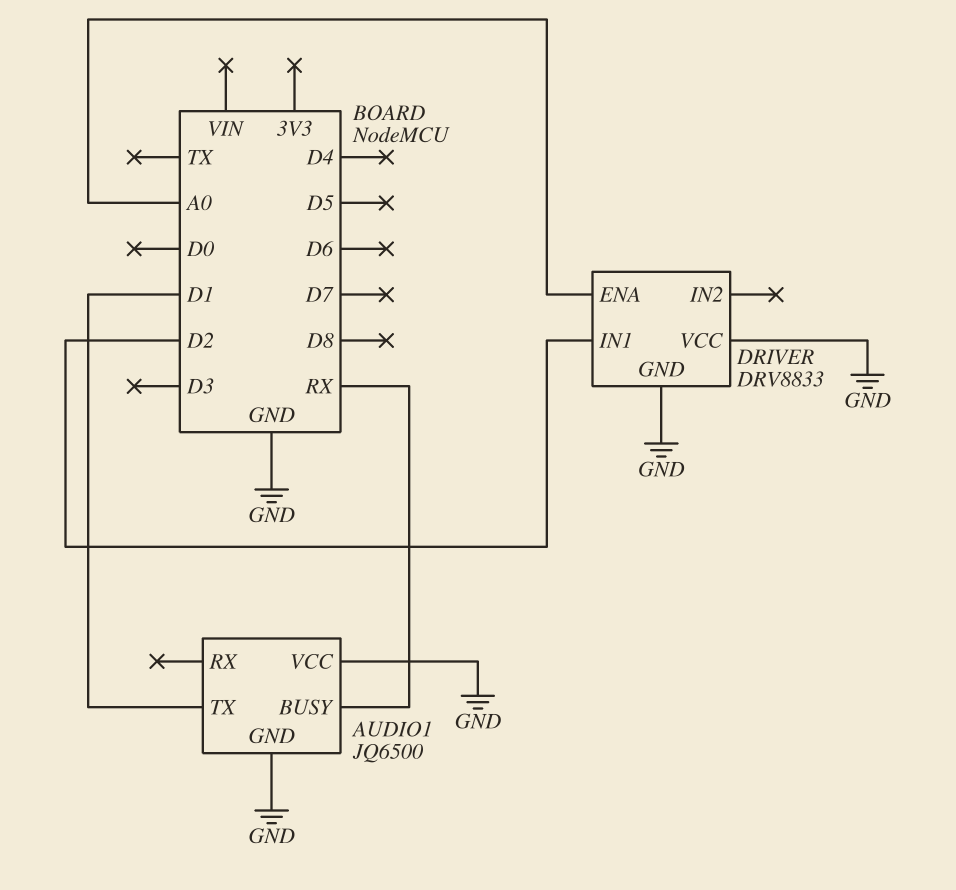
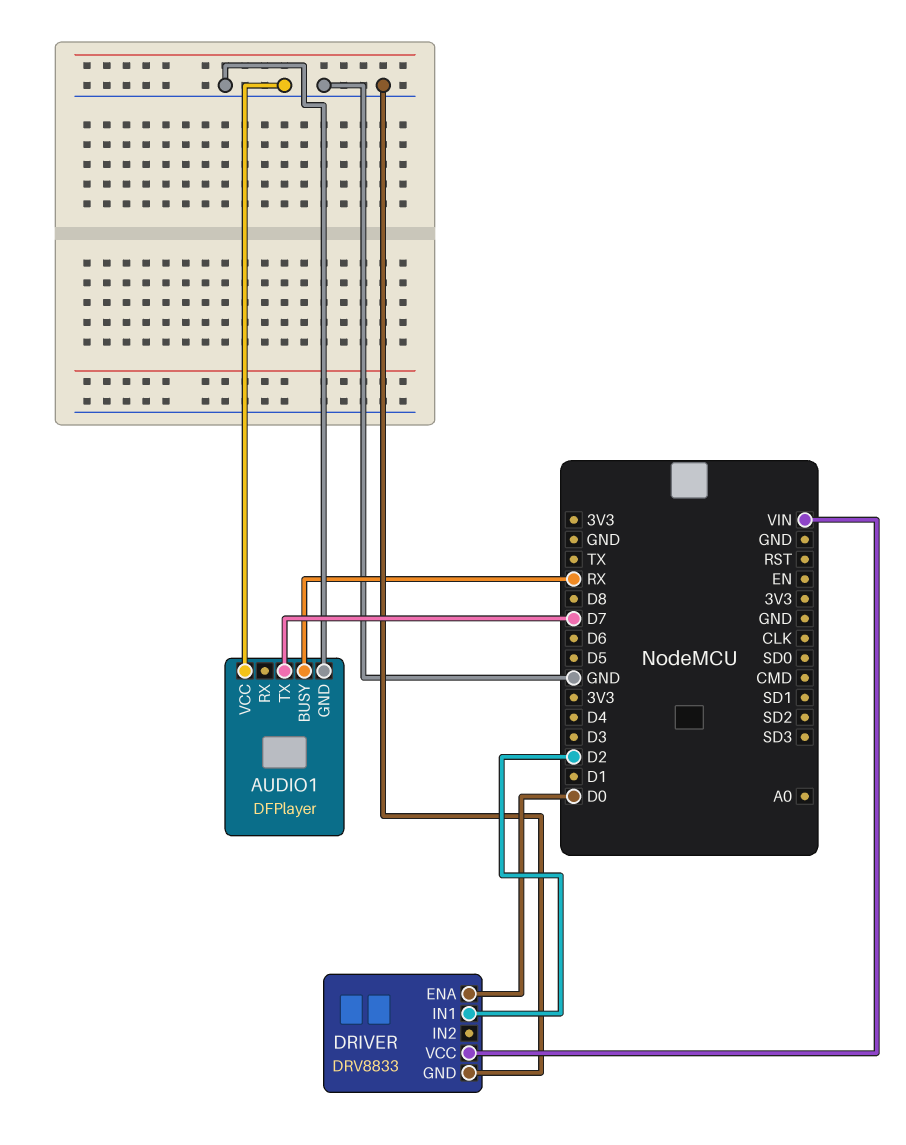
AUDIO1: JQ6500 -> DFPlayer
AUDIO1 pin TX: D1 -> D7
DRIVER pin ENA: A0 -> D0
DRIVER pin VCC: GND -> VIN

